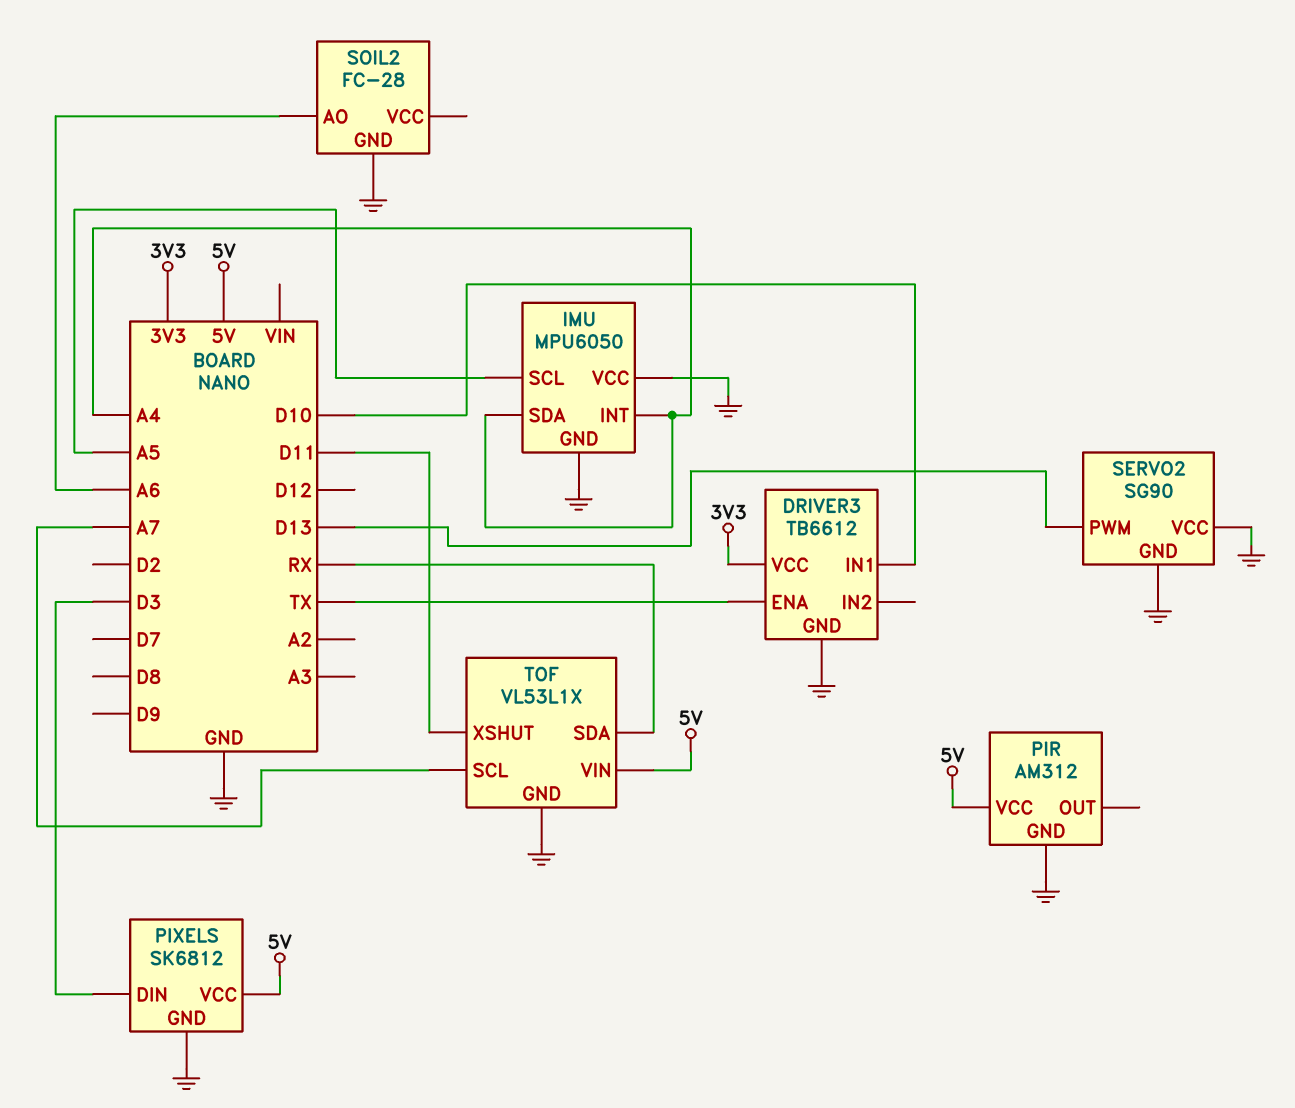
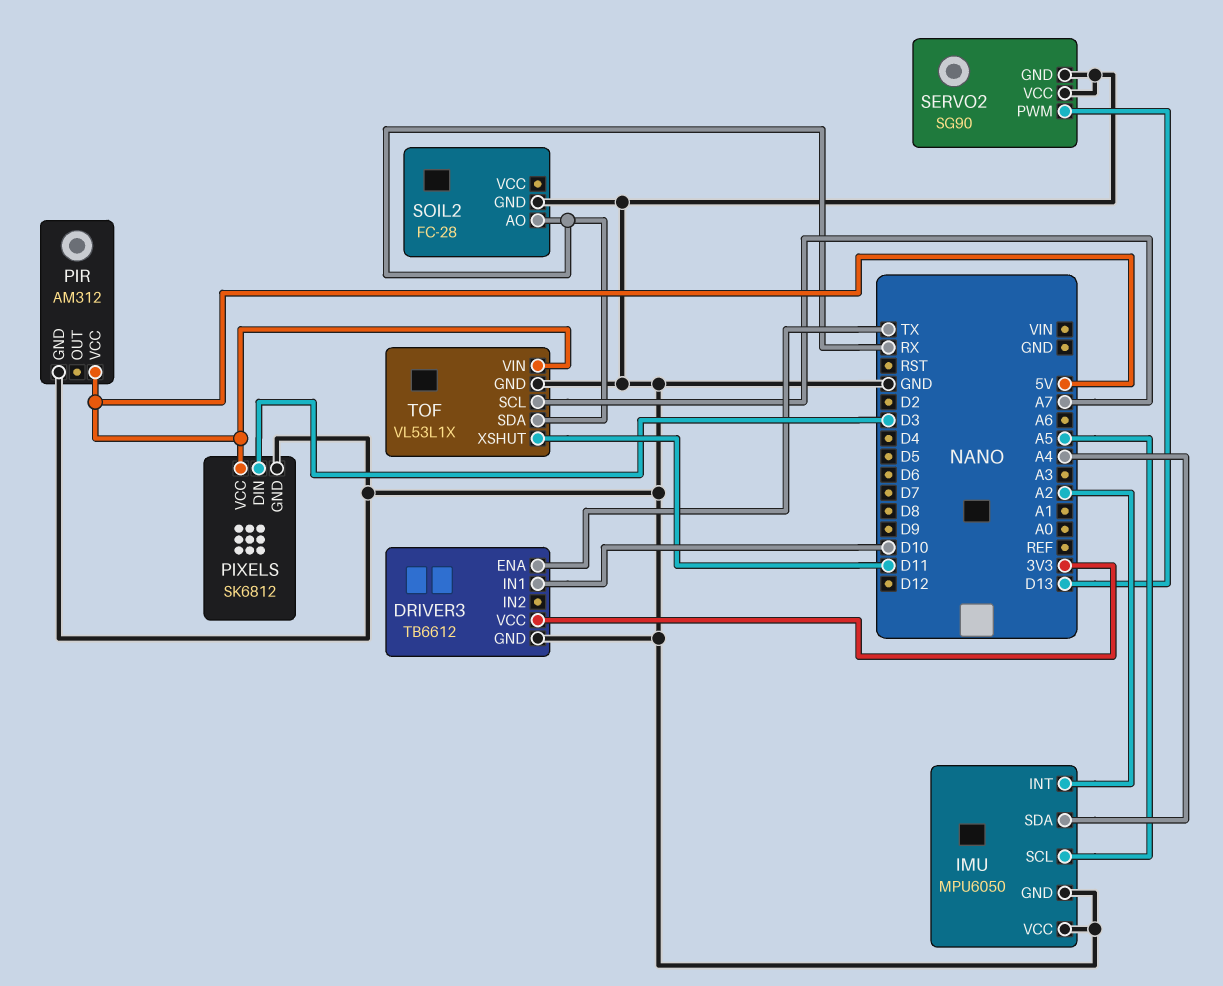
IMU pin INT: A4 -> A2
SOIL2 pin AO: A6 -> RX

